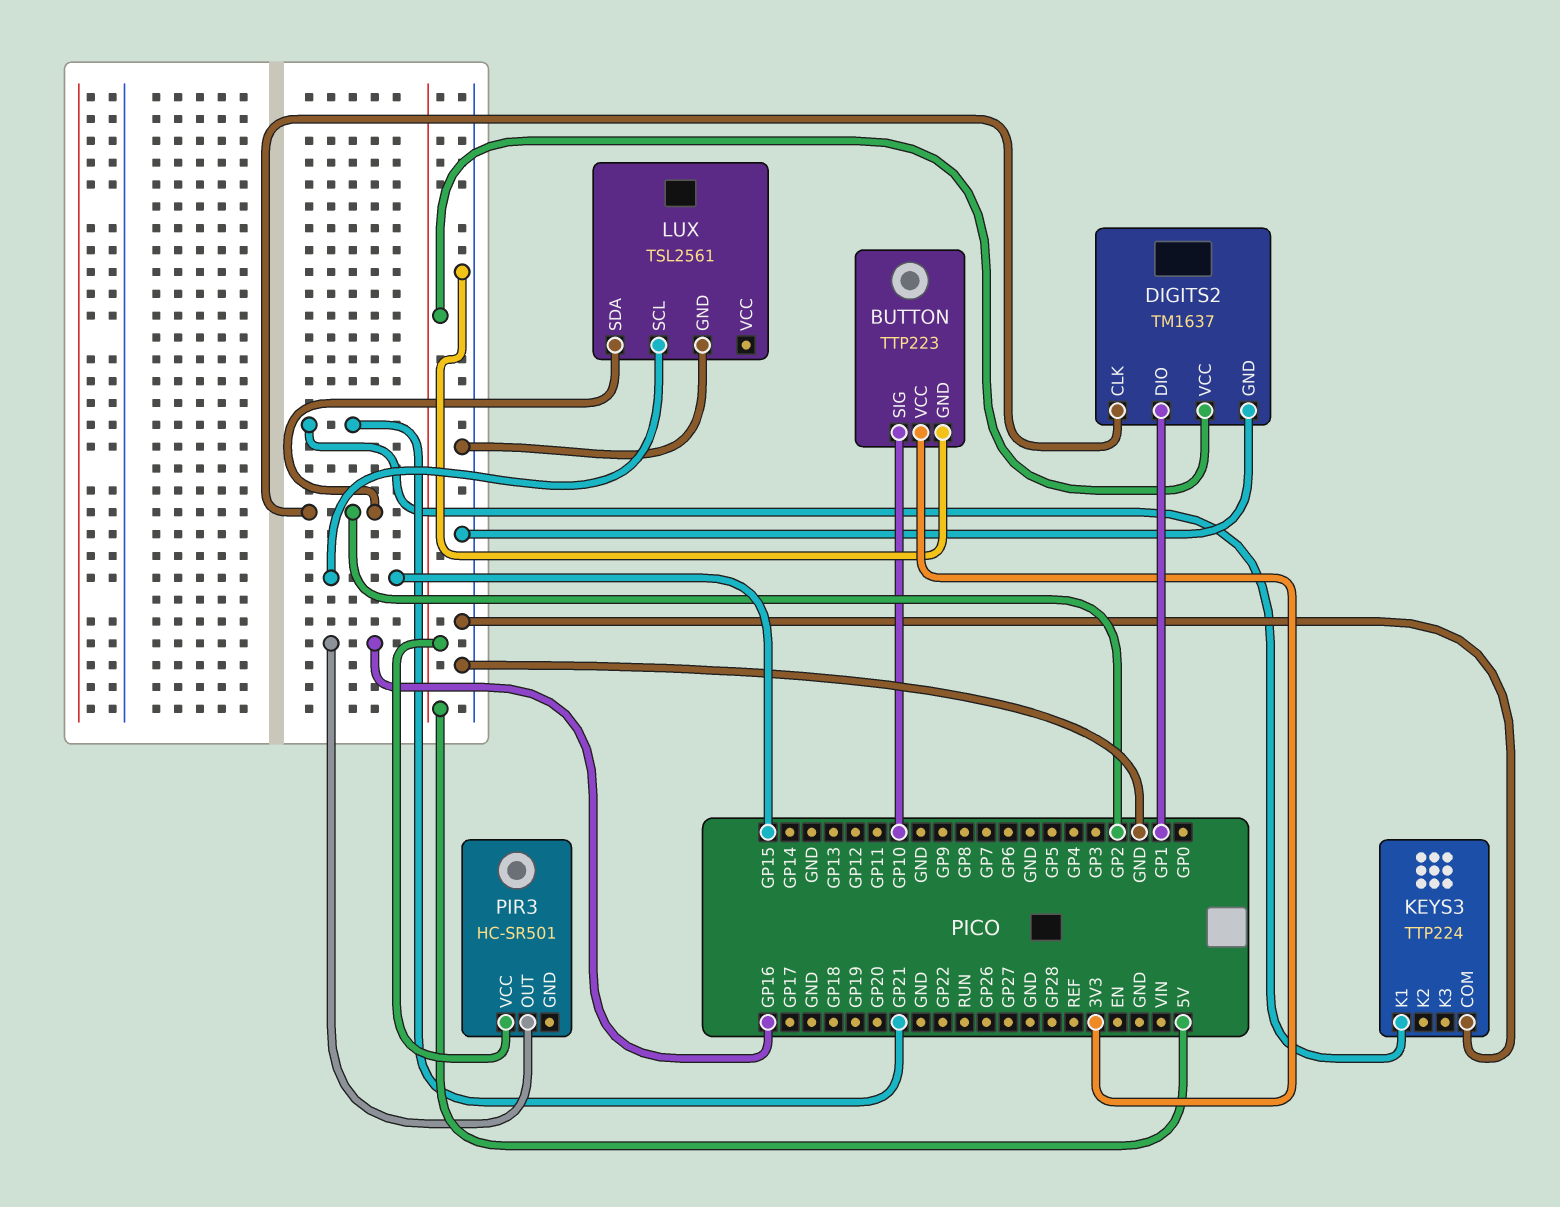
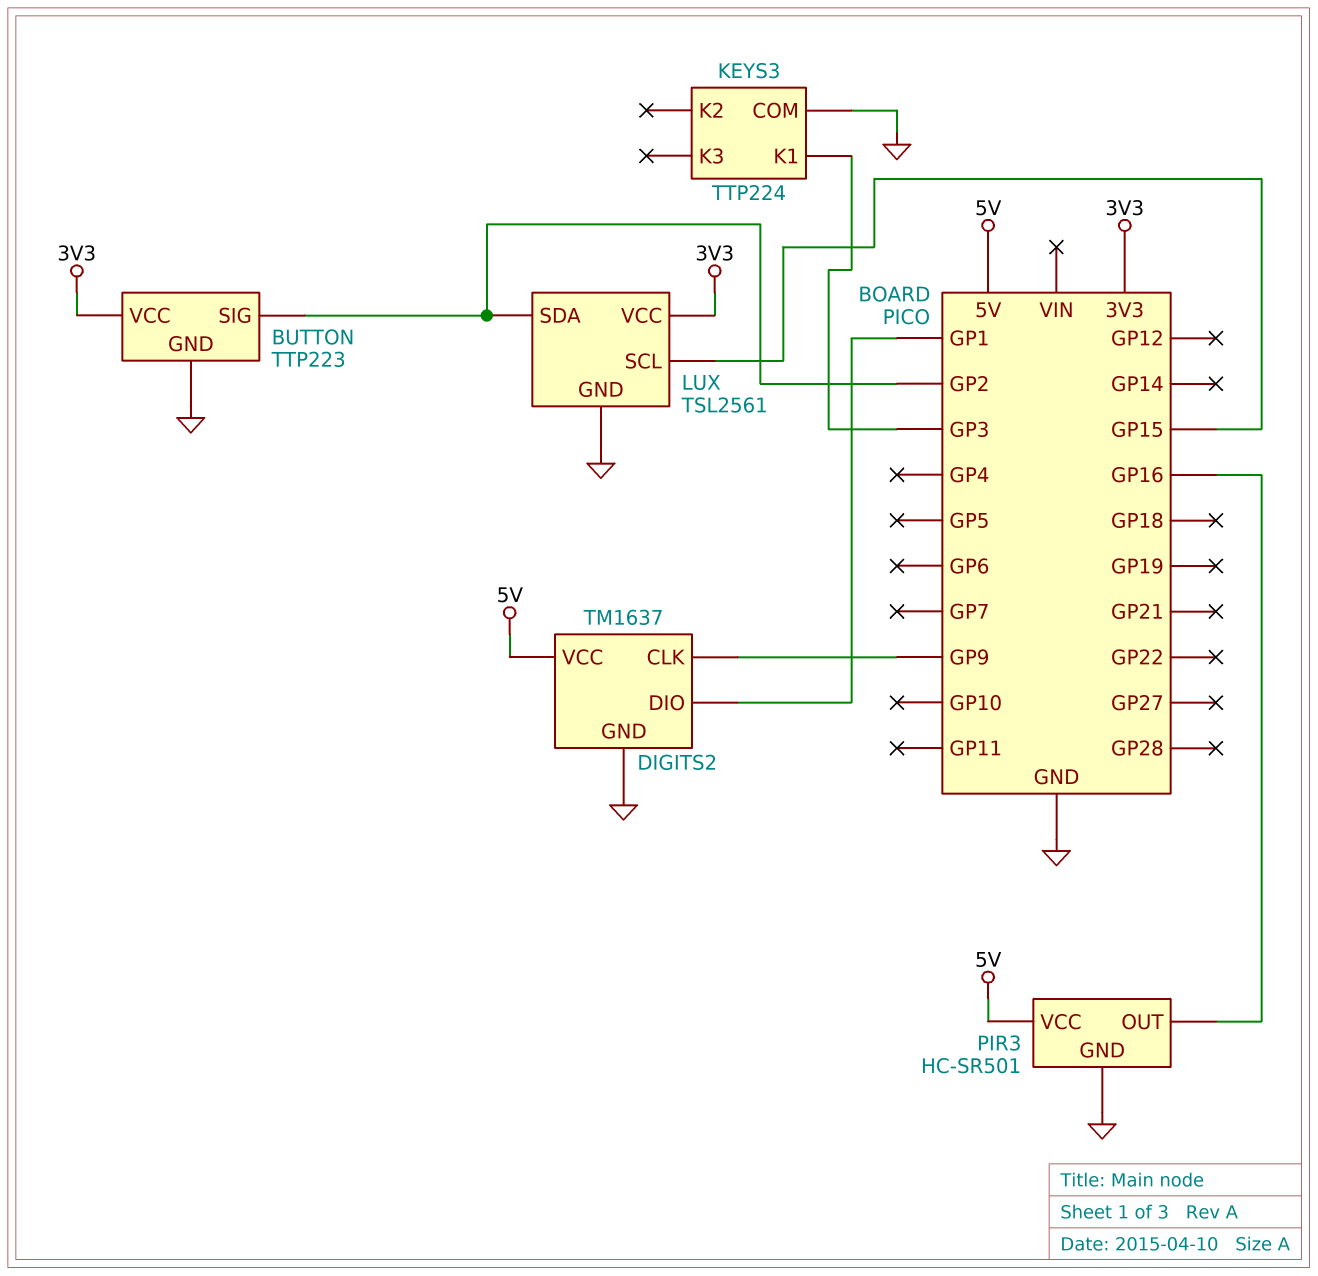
BUTTON pin SIG: GP10 -> GP2
DIGITS2 pin CLK: GP2 -> GP9
KEYS3 pin K1: GP21 -> GP3
LUX pin VCC: none -> 3V3
PIR3 pin GND: none -> GND

